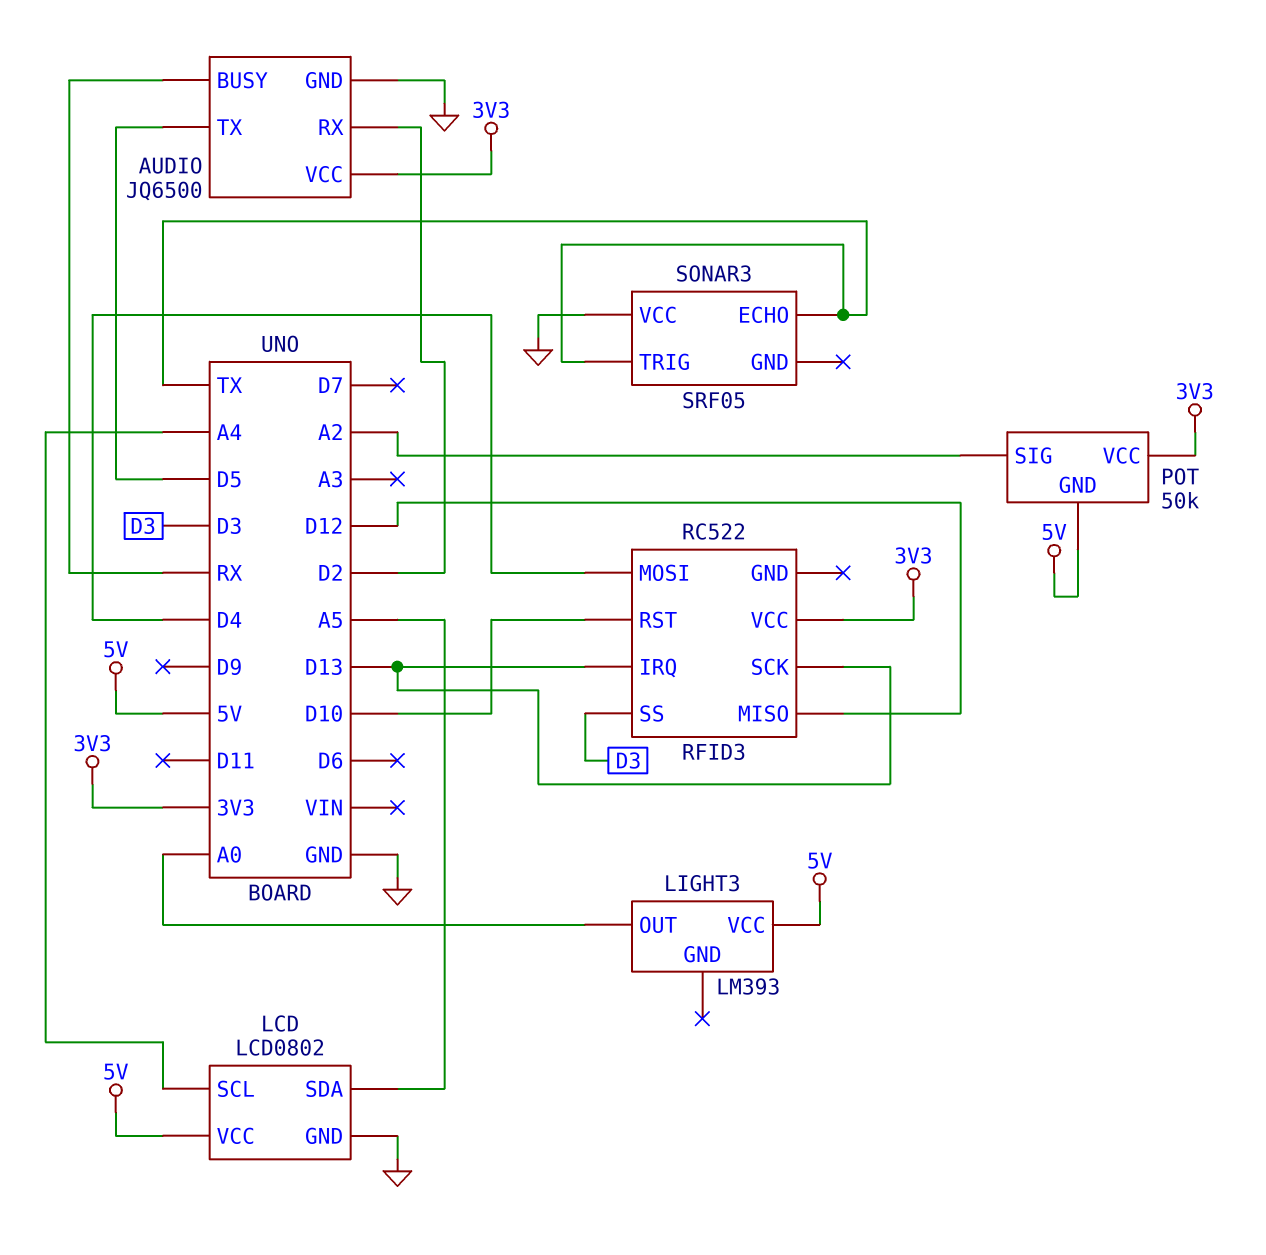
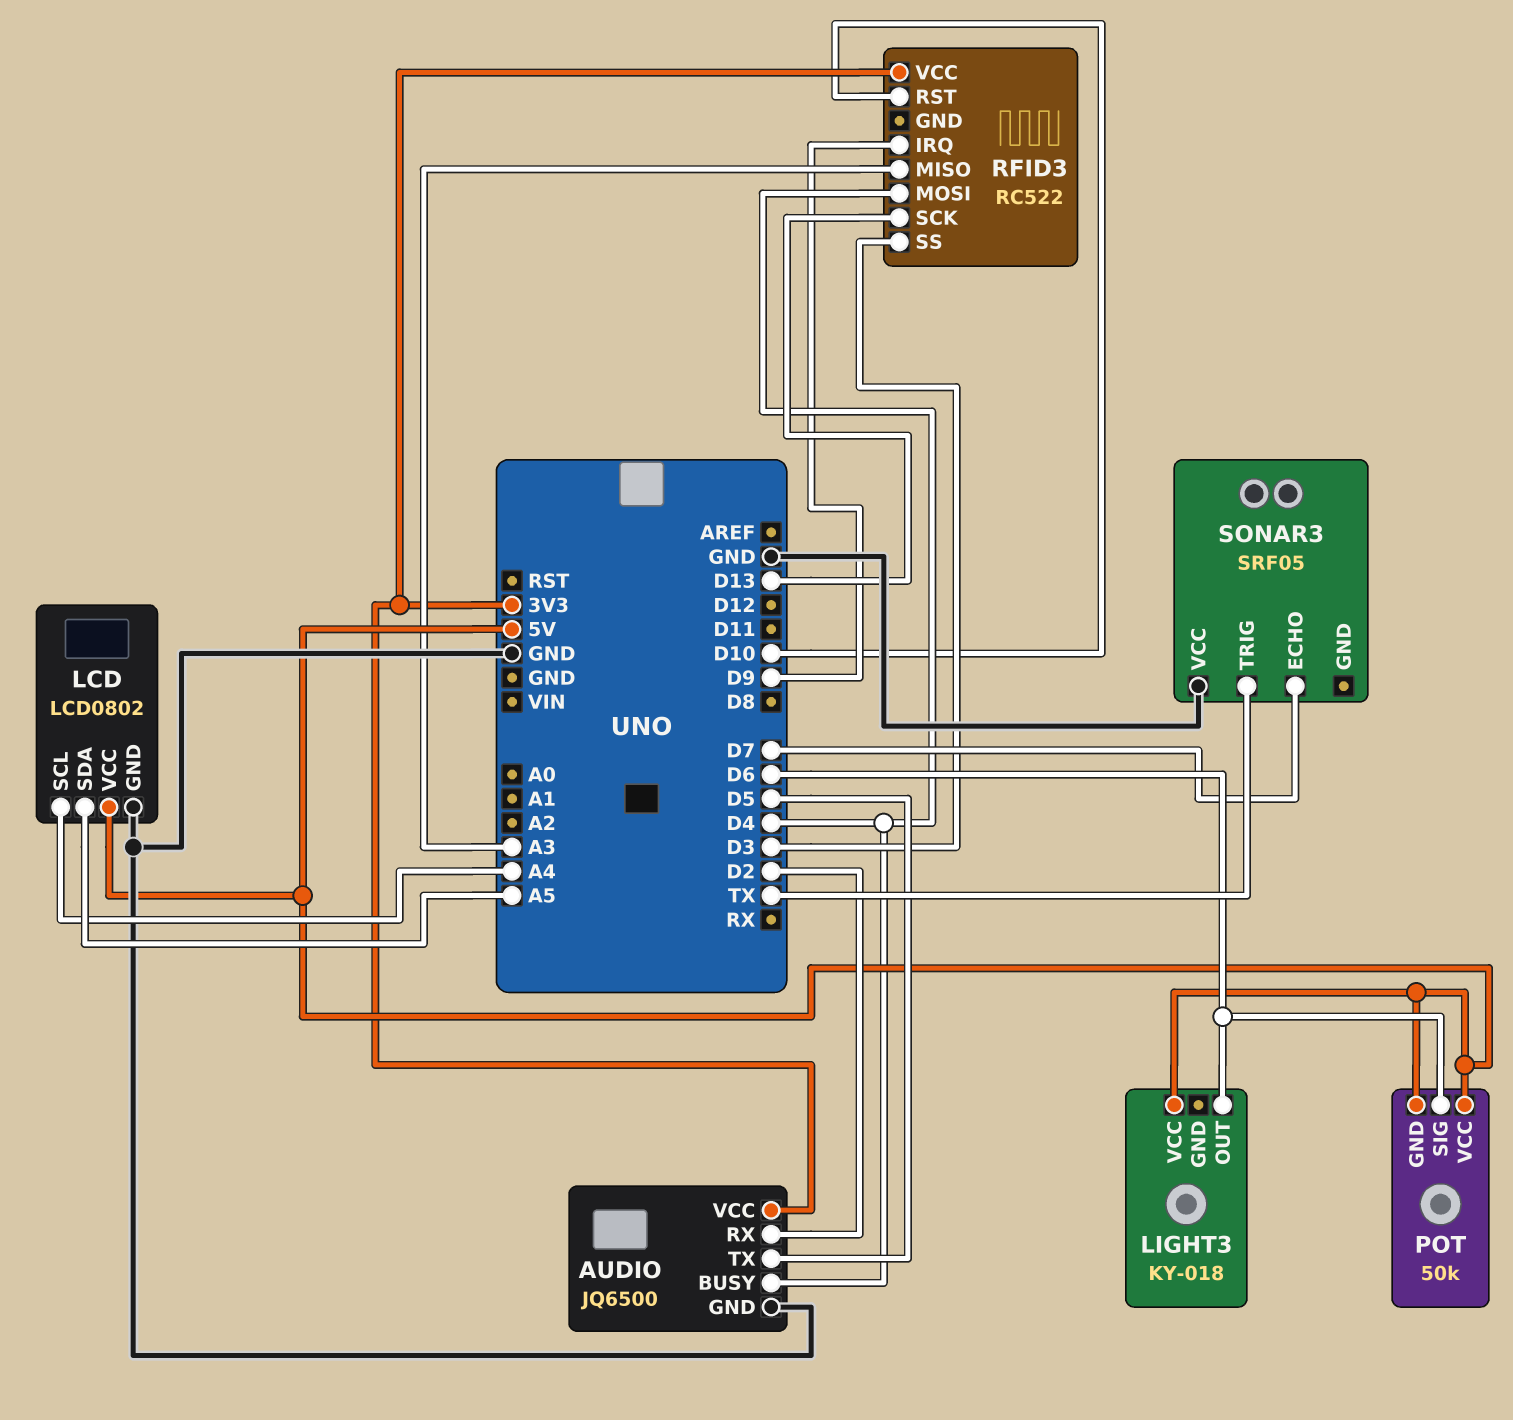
AUDIO pin BUSY: RX -> D4
LIGHT3: LM393 -> KY-018
LIGHT3 pin OUT: A0 -> D6
POT pin SIG: A2 -> D6
POT pin VCC: 3V3 -> 5V
RFID3 pin IRQ: D13 -> D9
RFID3 pin MISO: D12 -> A3
SONAR3 pin ECHO: TX -> D7

